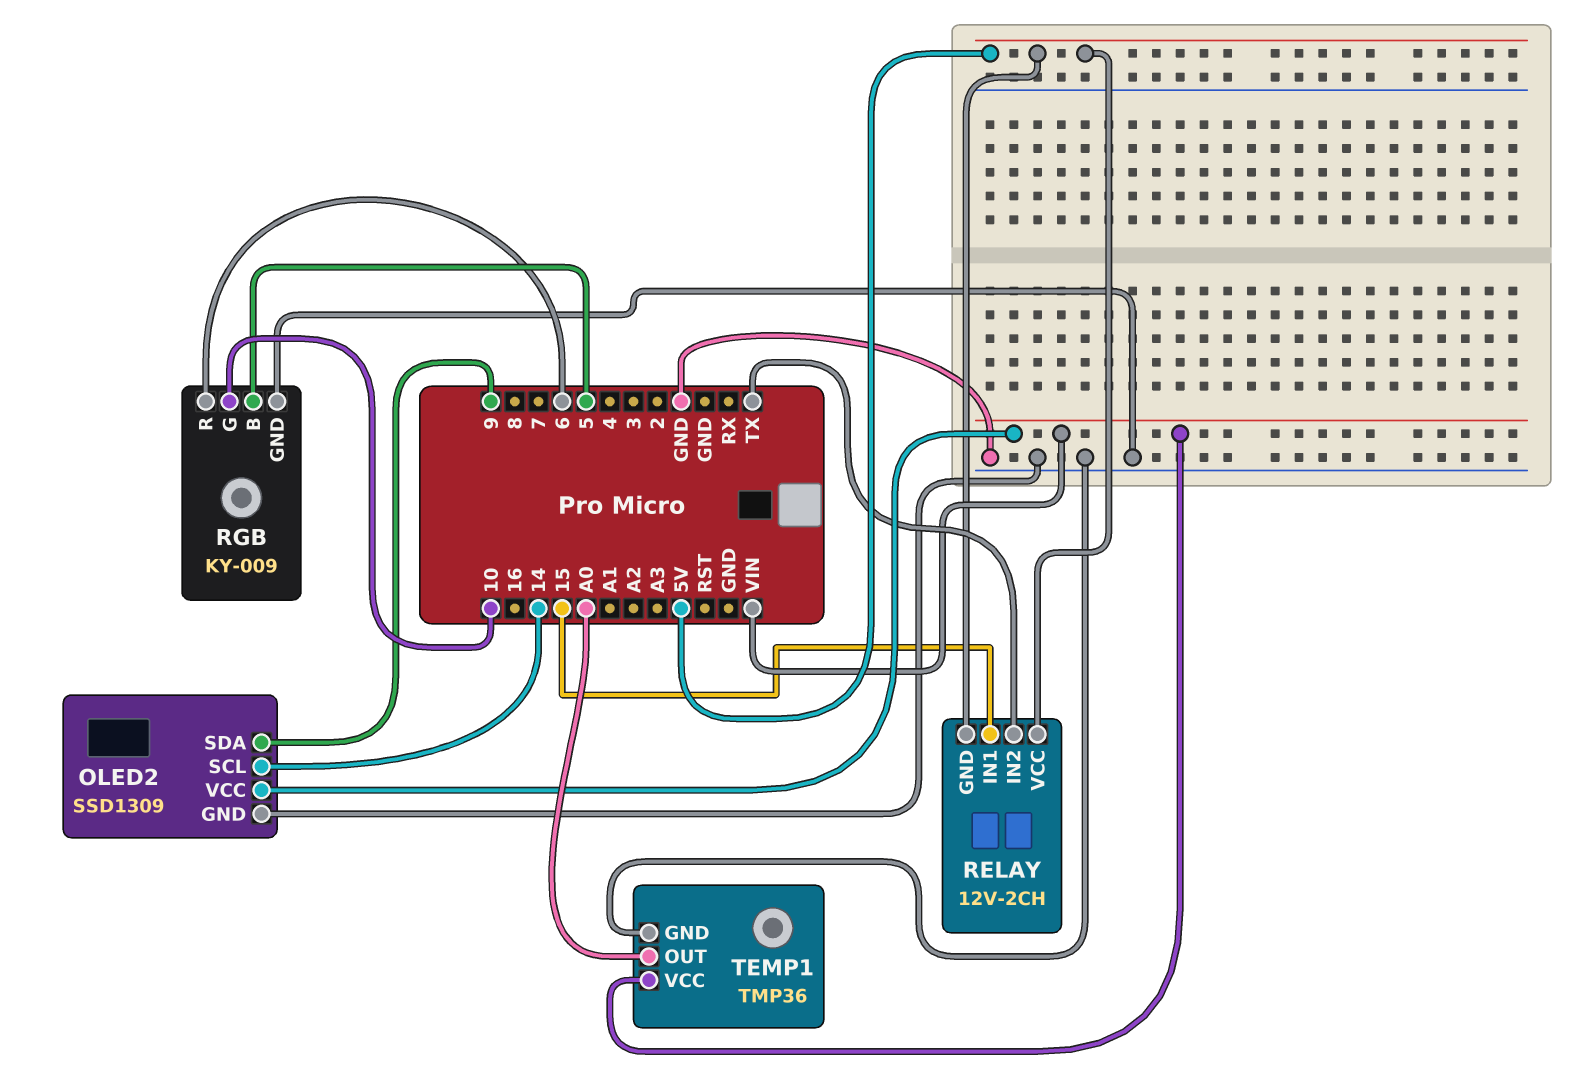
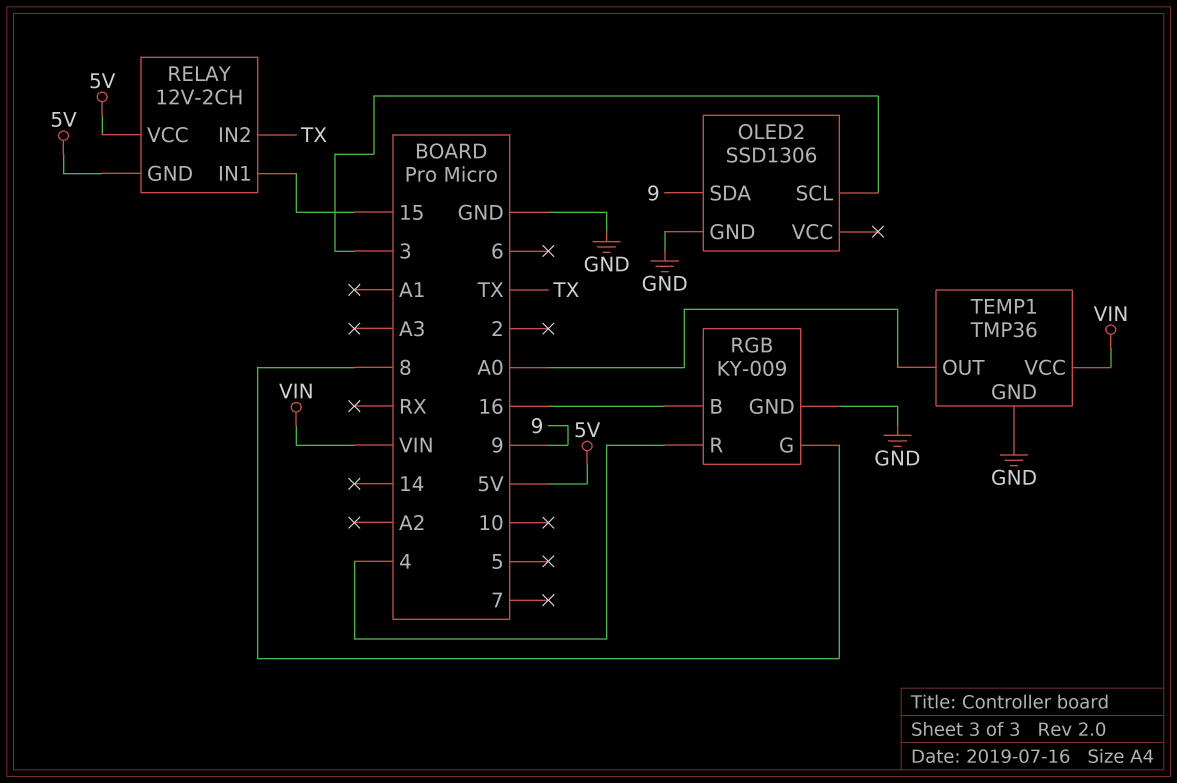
OLED2: SSD1309 -> SSD1306
OLED2 pin SCL: 14 -> 3
OLED2 pin VCC: VIN -> none
RGB pin B: 5 -> 16
RGB pin G: 10 -> 8
RGB pin R: 6 -> 4

